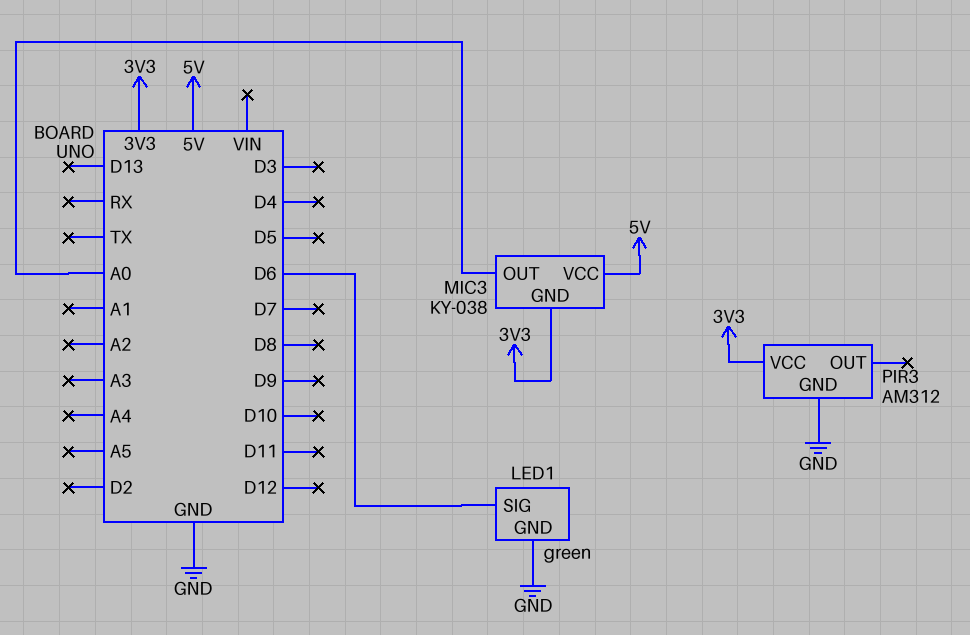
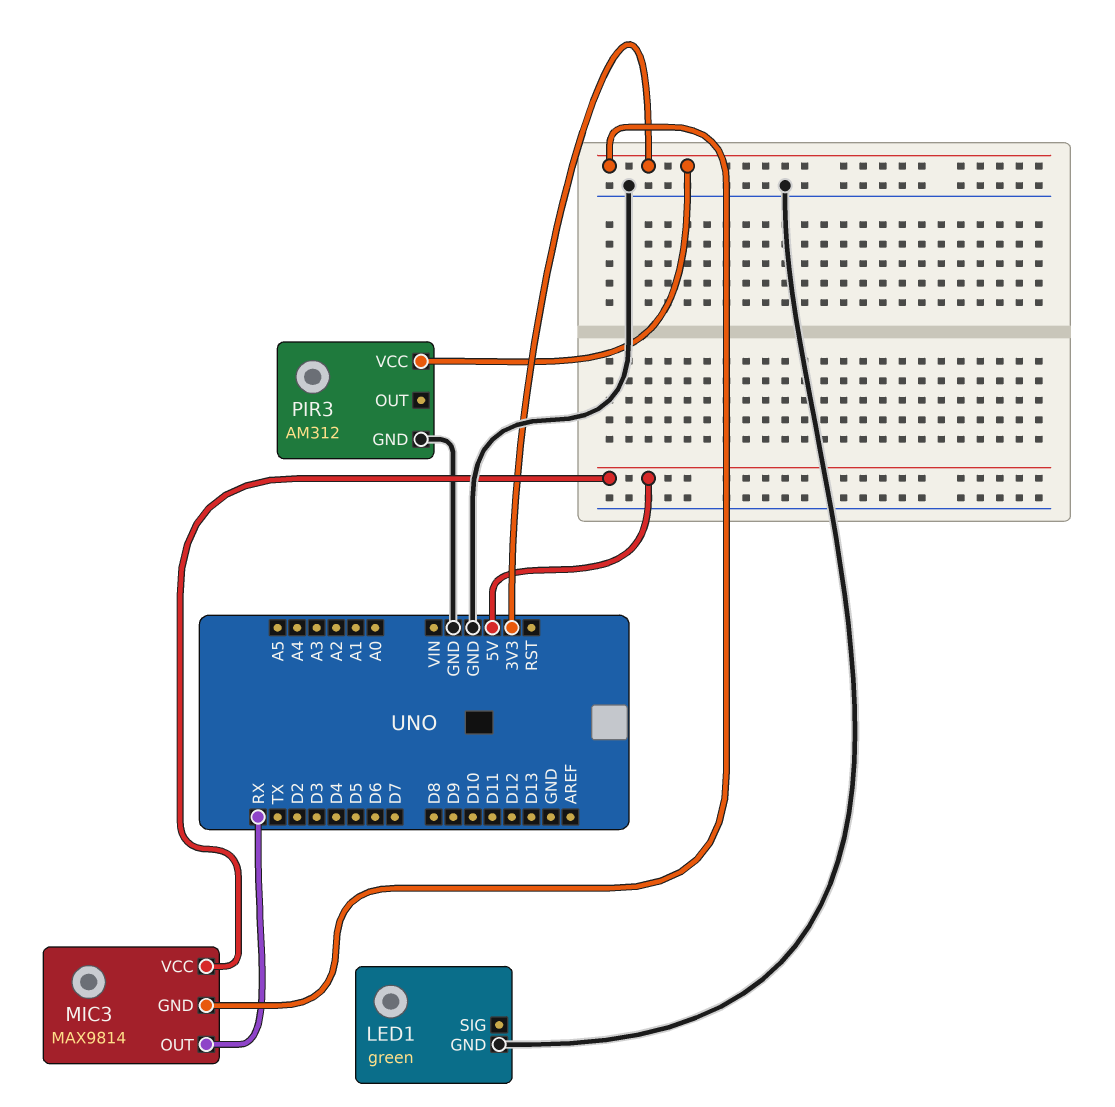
LED1 pin SIG: D6 -> none
MIC3: KY-038 -> MAX9814
MIC3 pin OUT: A0 -> RX

